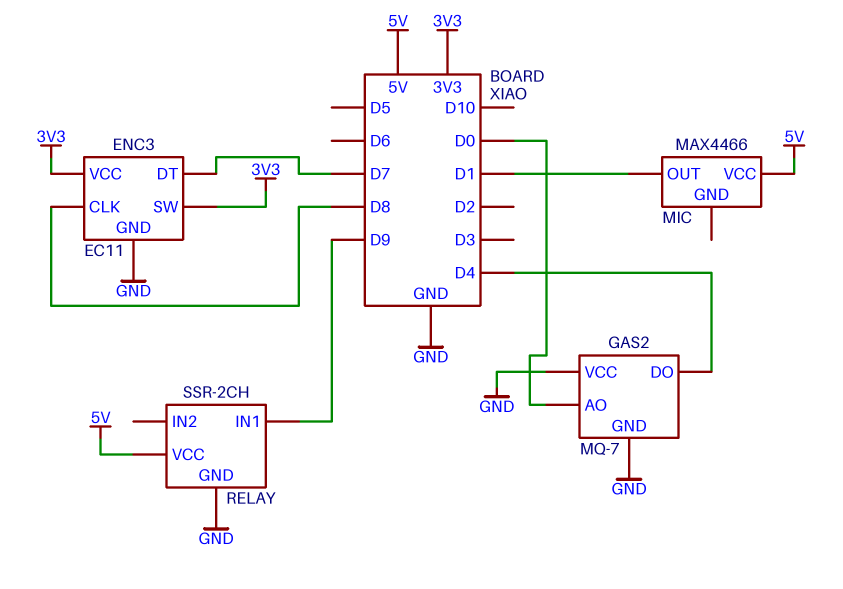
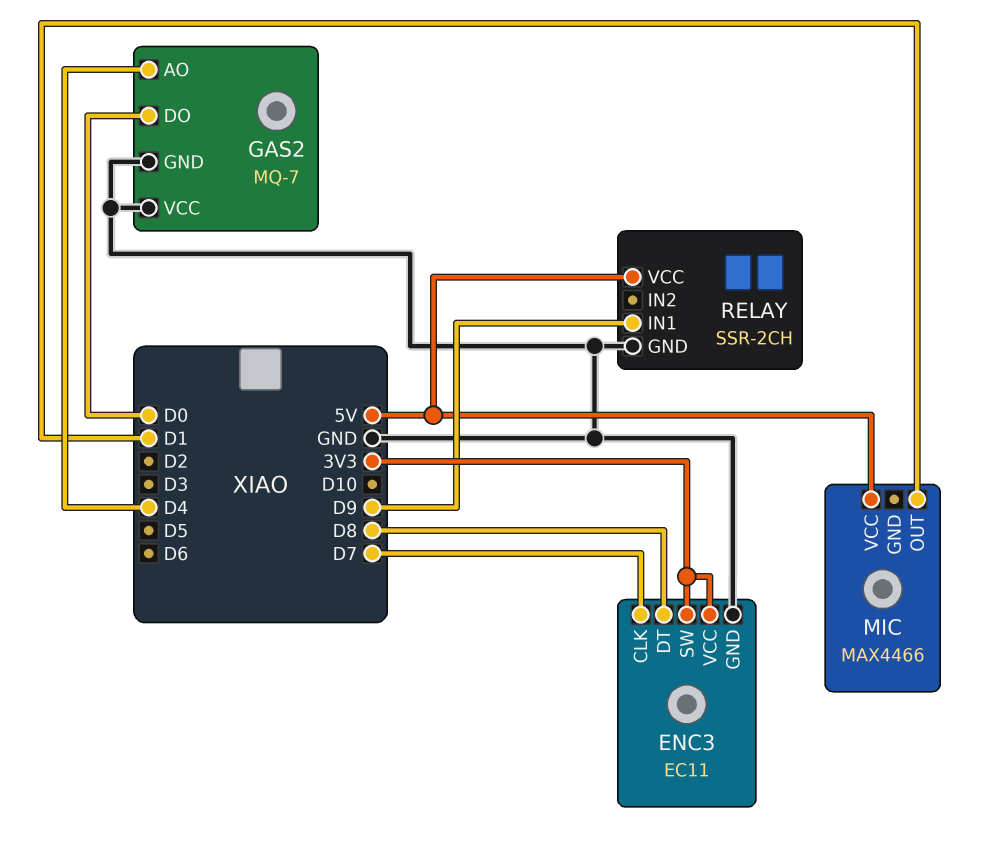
ENC3 pin CLK: D8 -> D7
ENC3 pin DT: D7 -> D8
GAS2 pin AO: D0 -> D4
GAS2 pin DO: D4 -> D0

